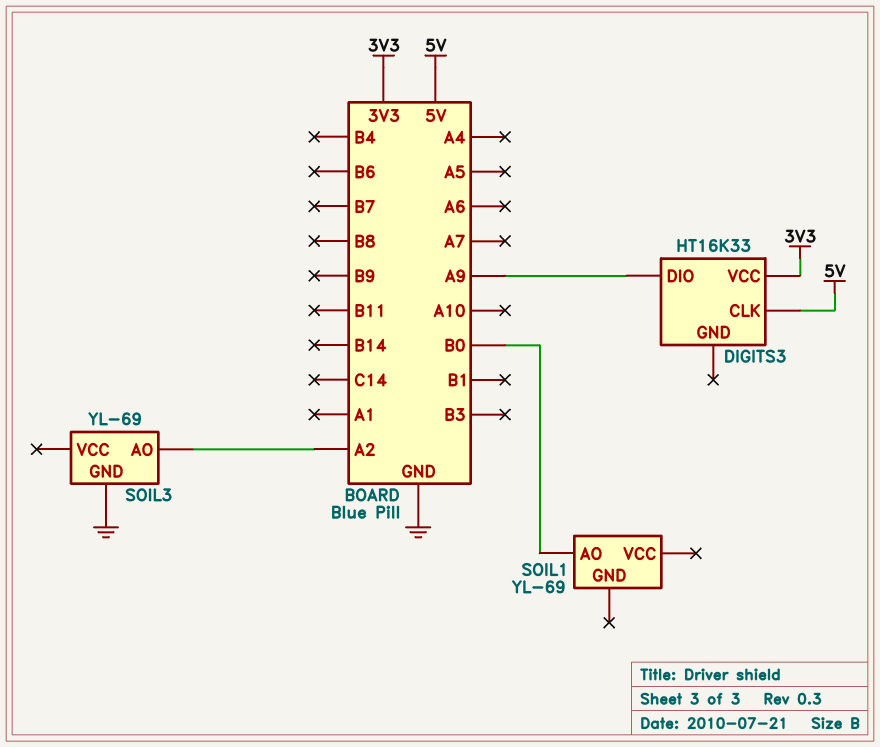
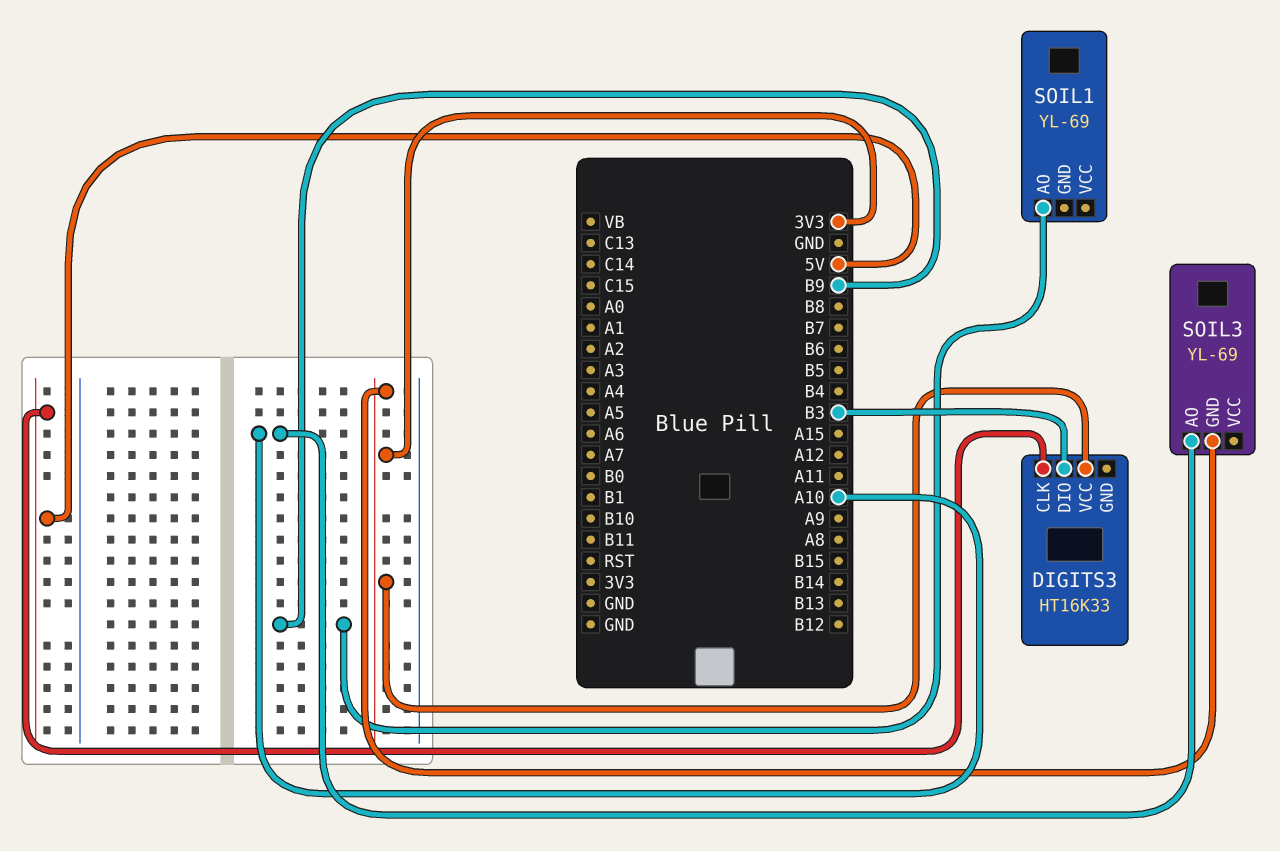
DIGITS3 pin DIO: A9 -> B3
SOIL1 pin AO: B0 -> B9
SOIL3 pin AO: A2 -> A10
SOIL3 pin GND: GND -> 3V3

